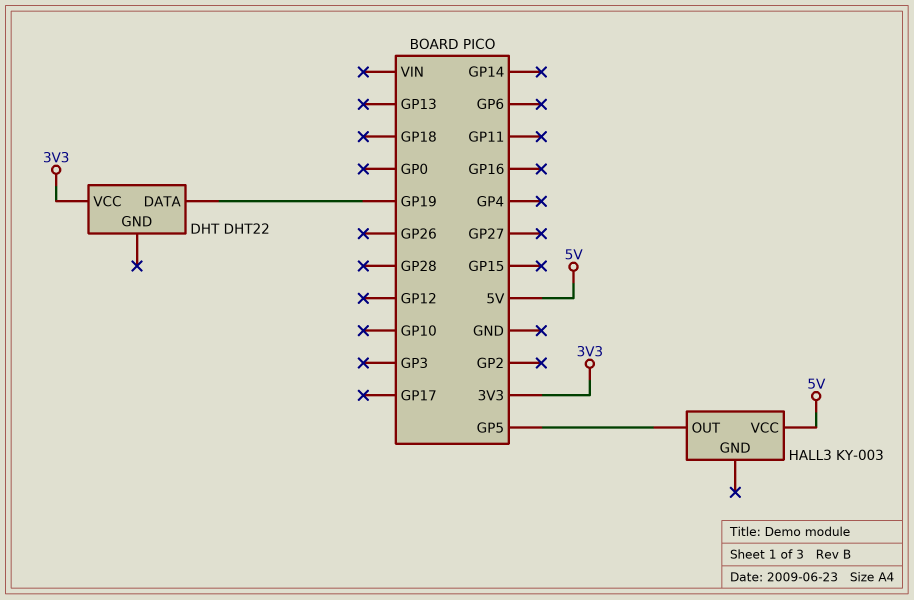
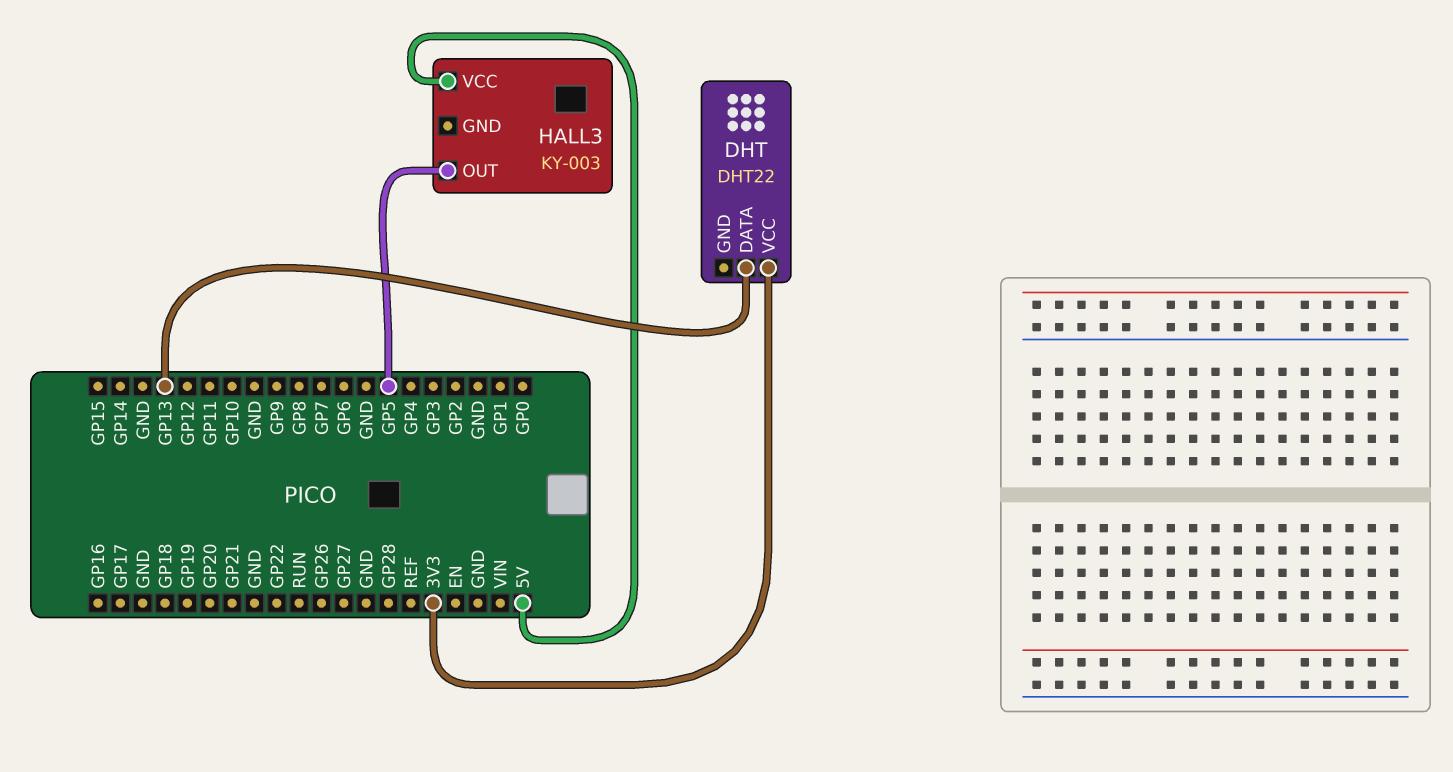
DHT pin DATA: GP19 -> GP13

